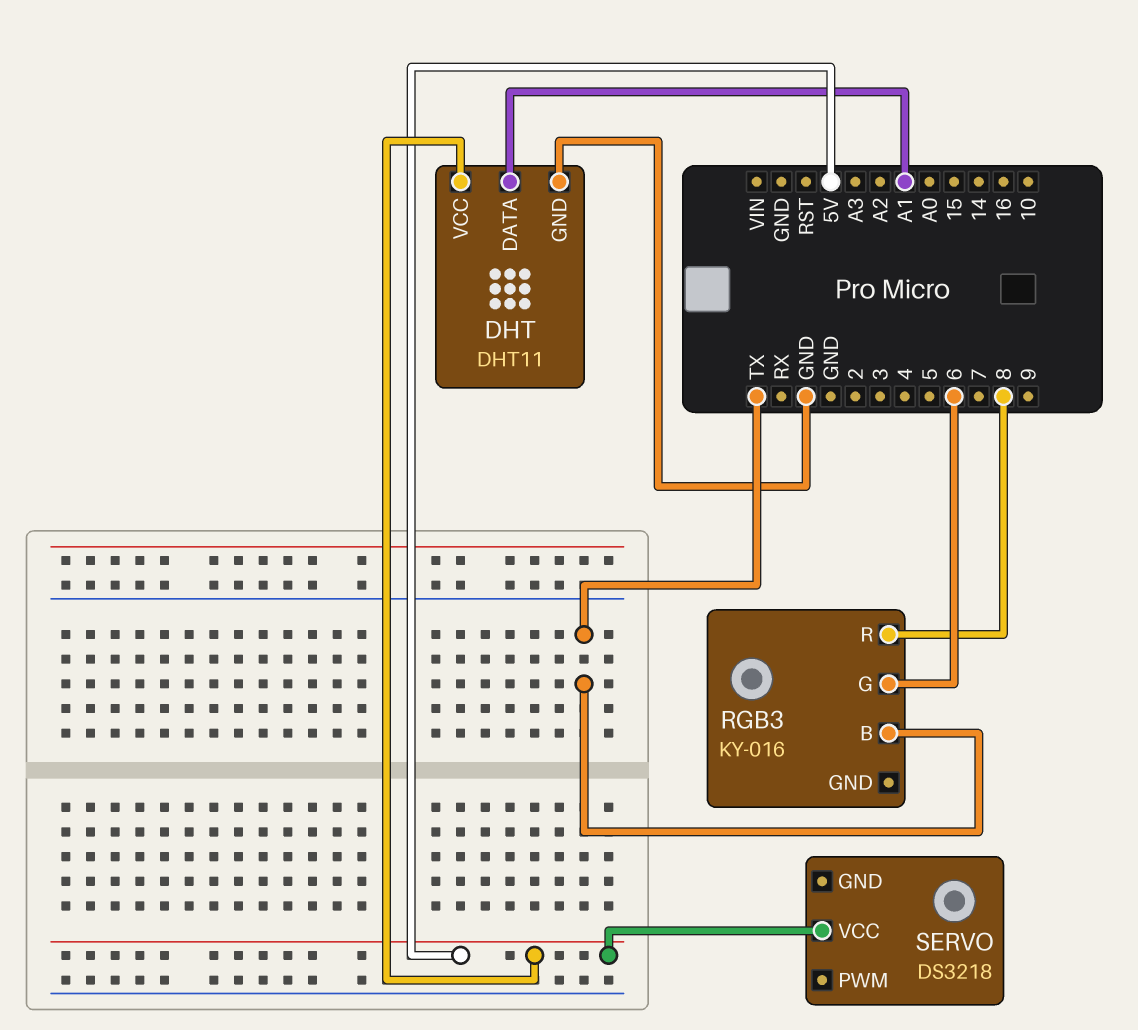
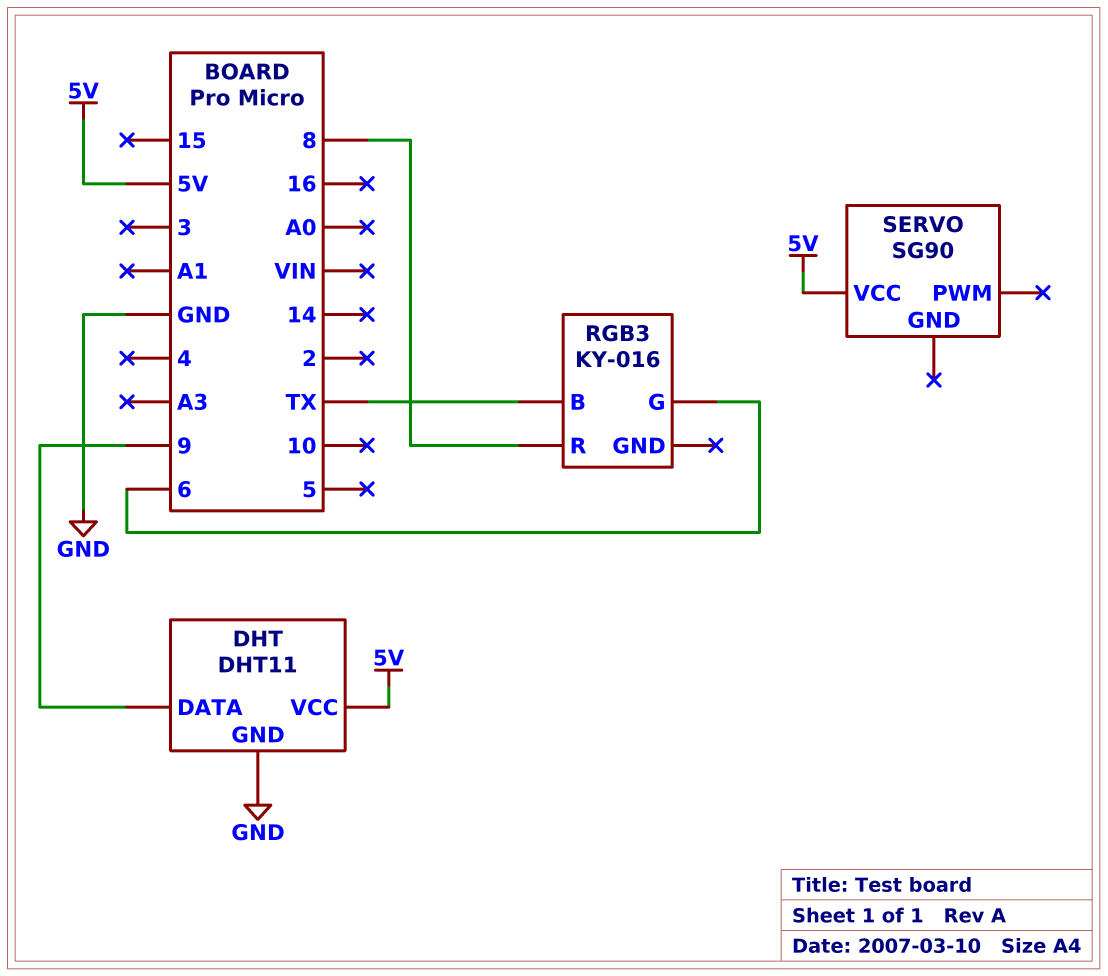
DHT pin DATA: A1 -> 9
SERVO: DS3218 -> SG90

